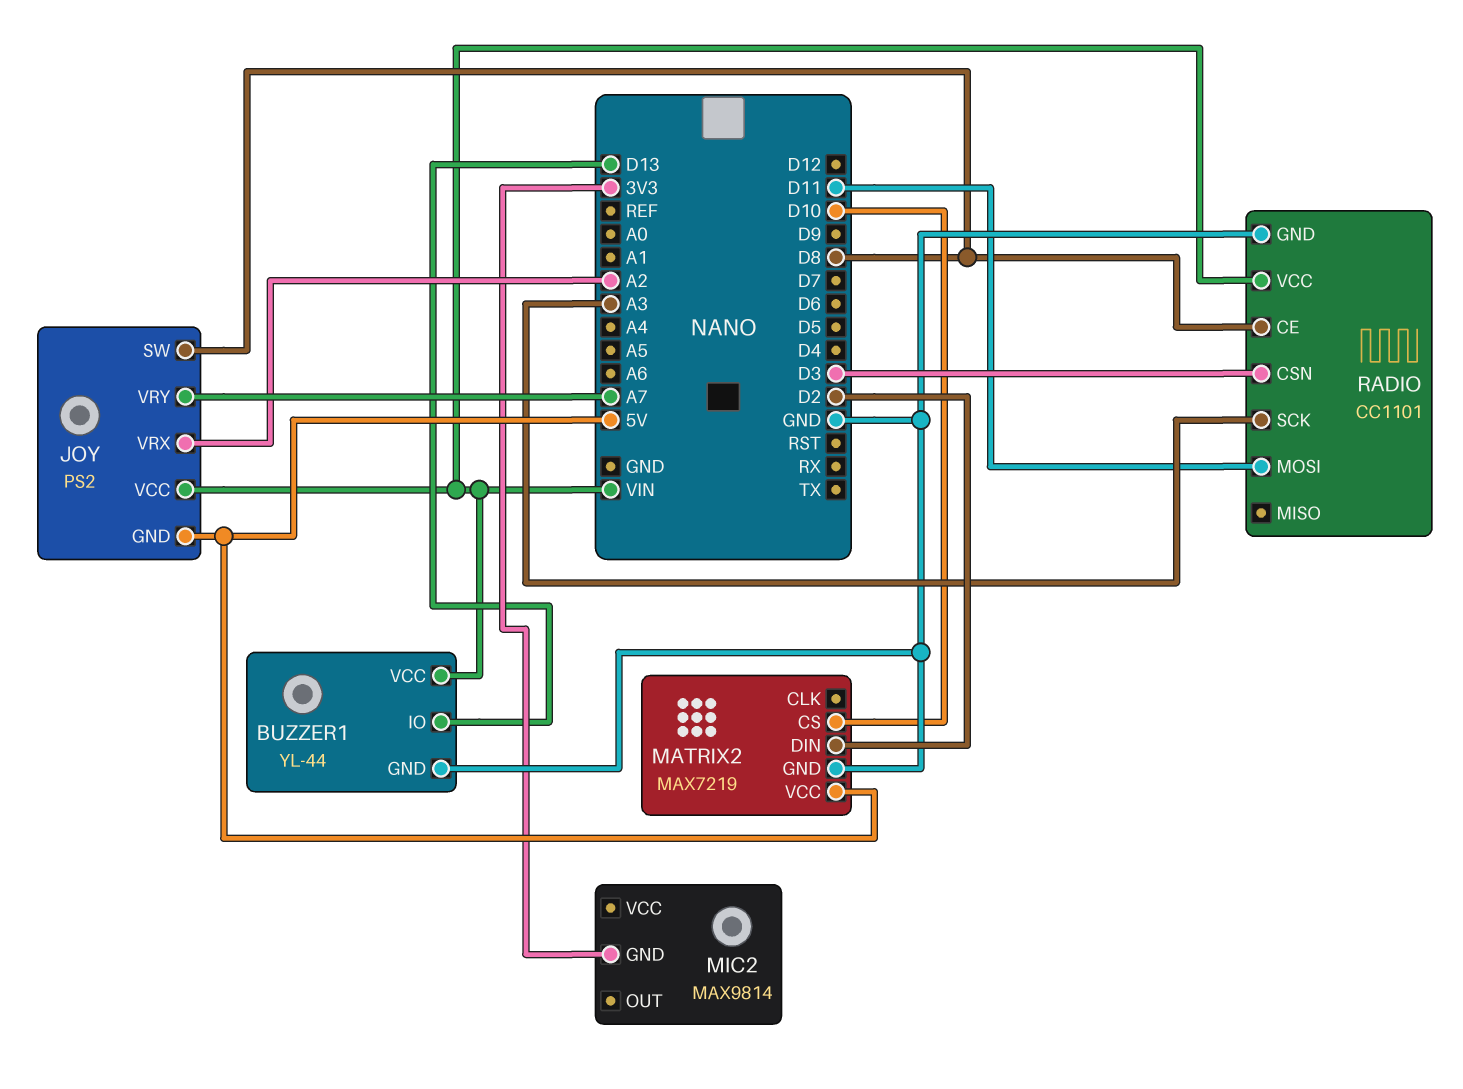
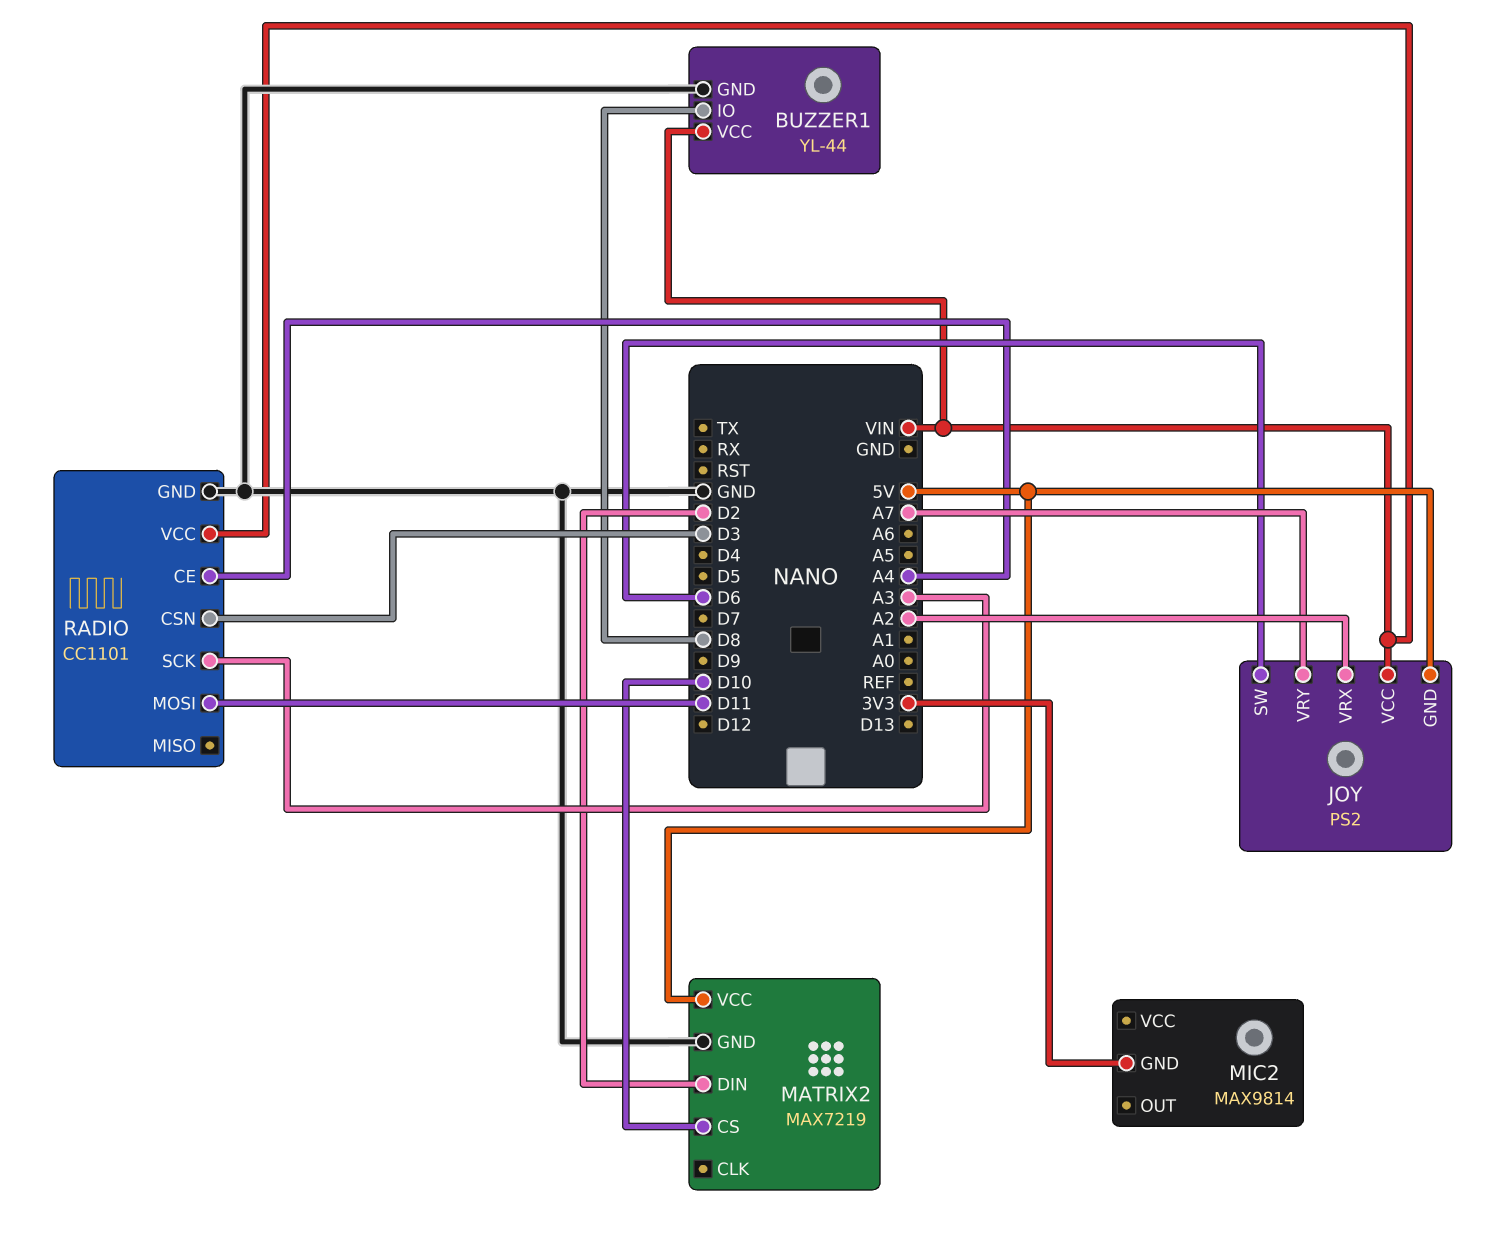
BUZZER1 pin IO: D13 -> D8
JOY pin SW: D8 -> D6
RADIO pin CE: D8 -> A4

